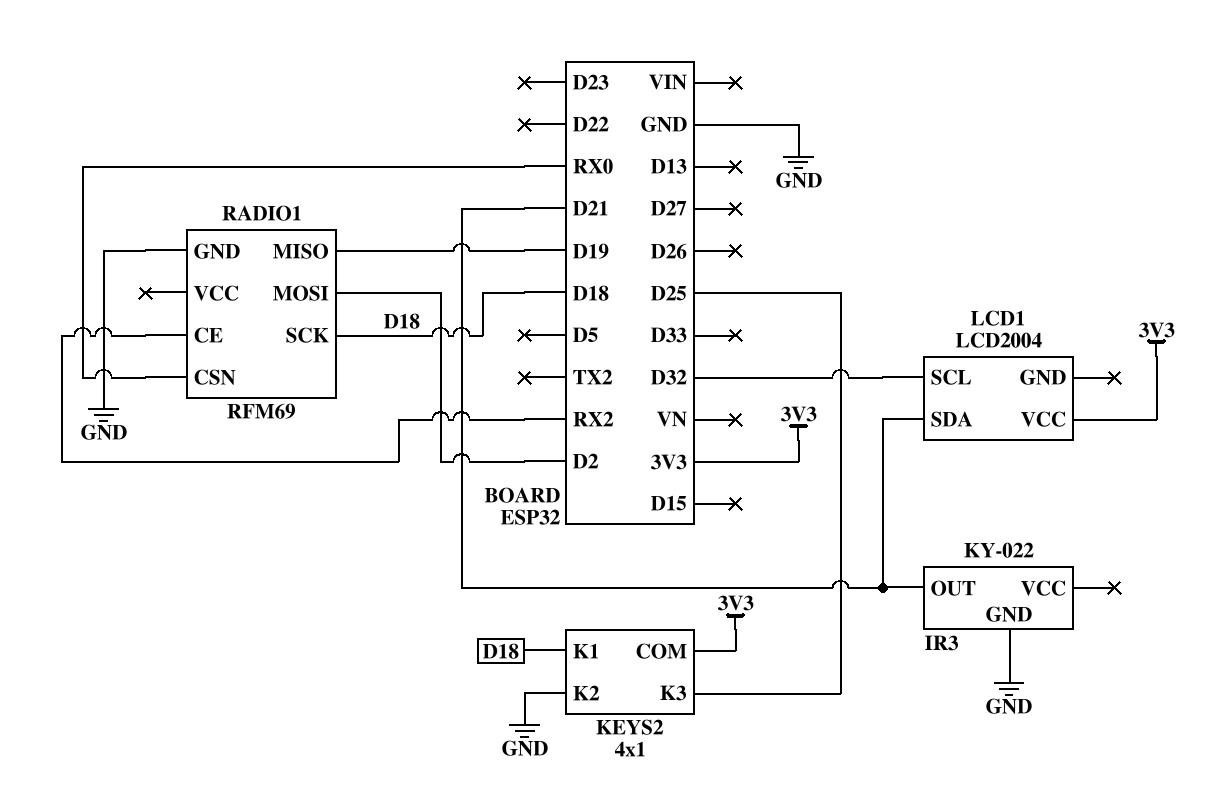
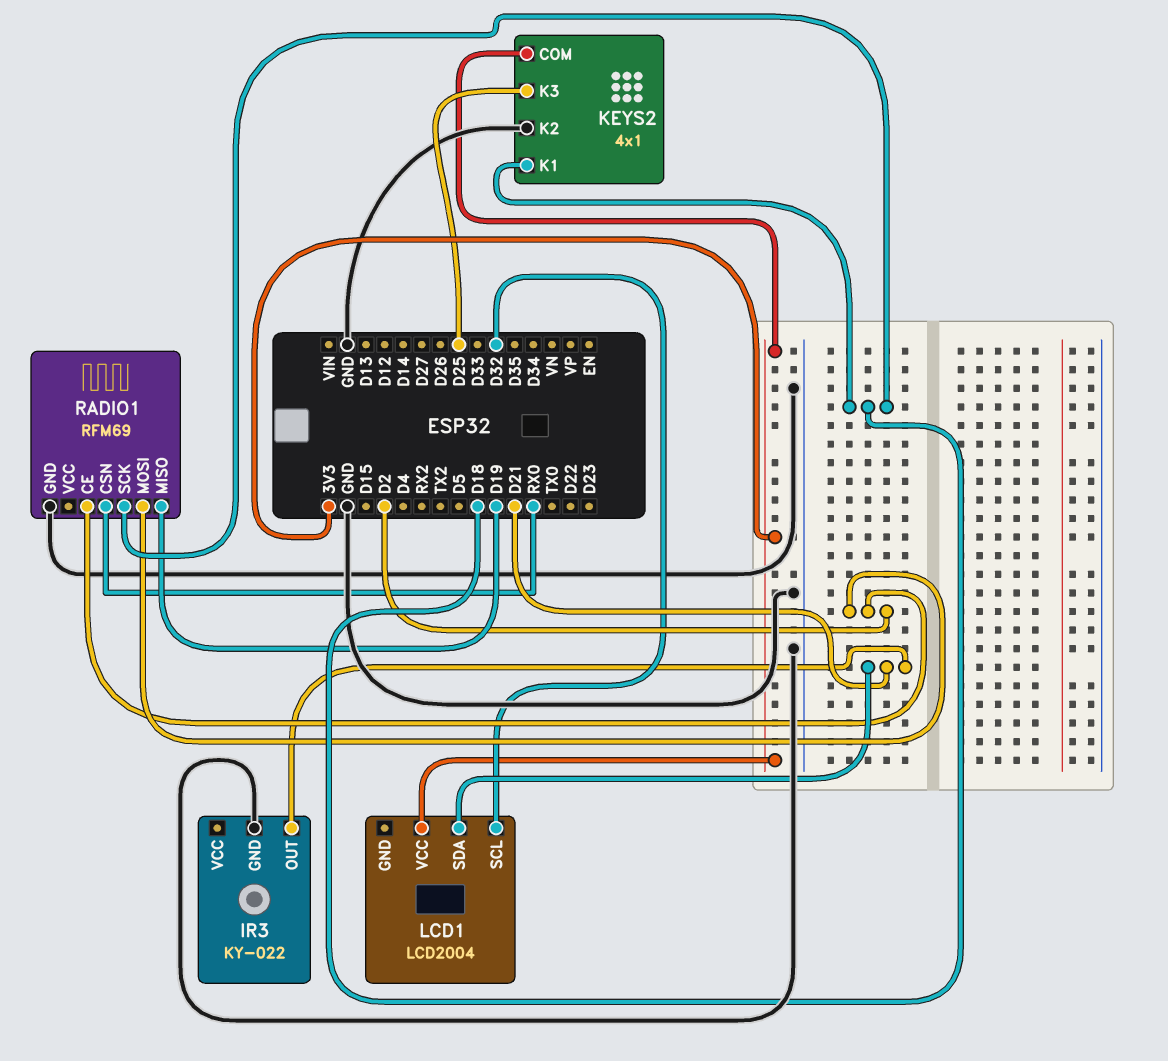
RADIO1 pin CE: RX2 -> D2

